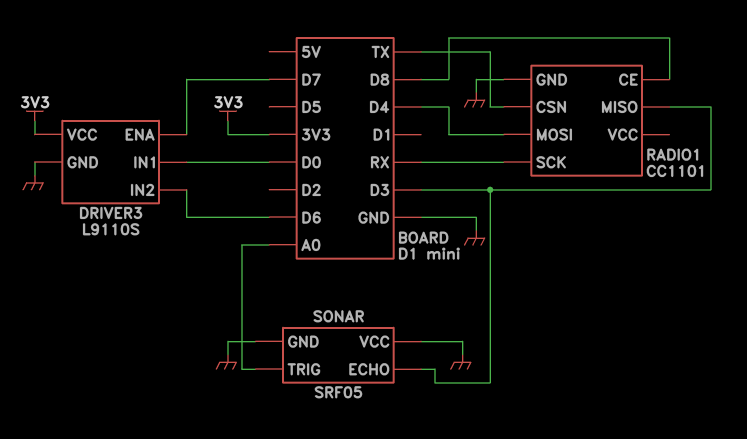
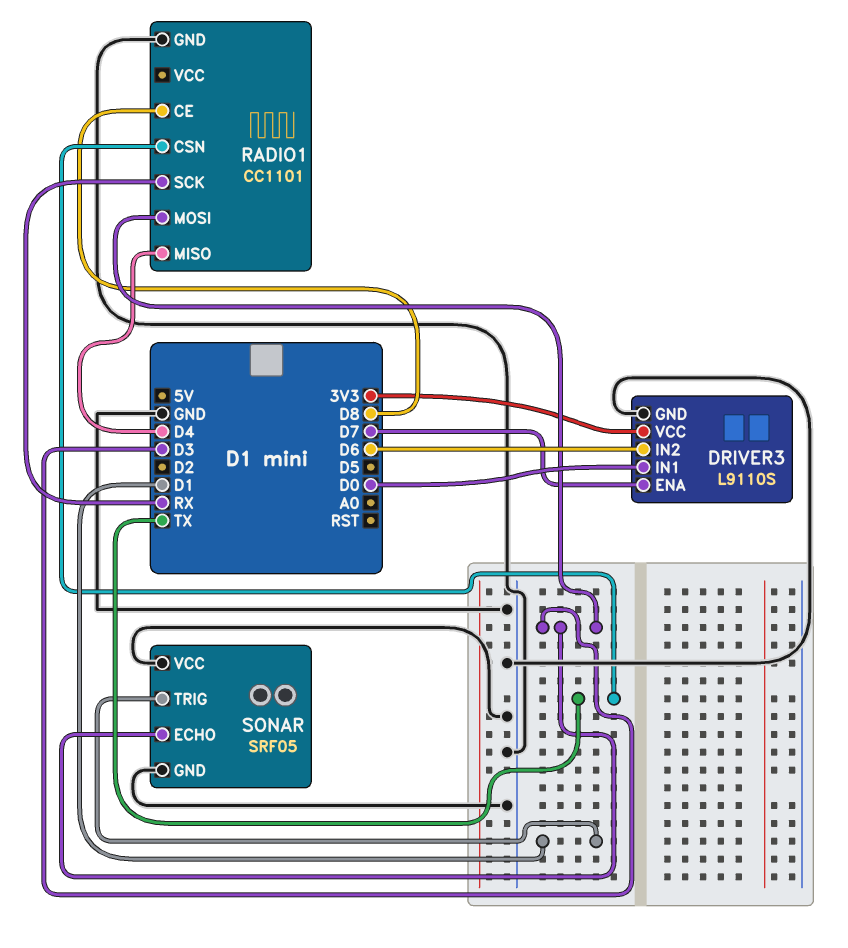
RADIO1 pin MISO: D3 -> D4
RADIO1 pin MOSI: D4 -> D3
SONAR pin TRIG: A0 -> D1

